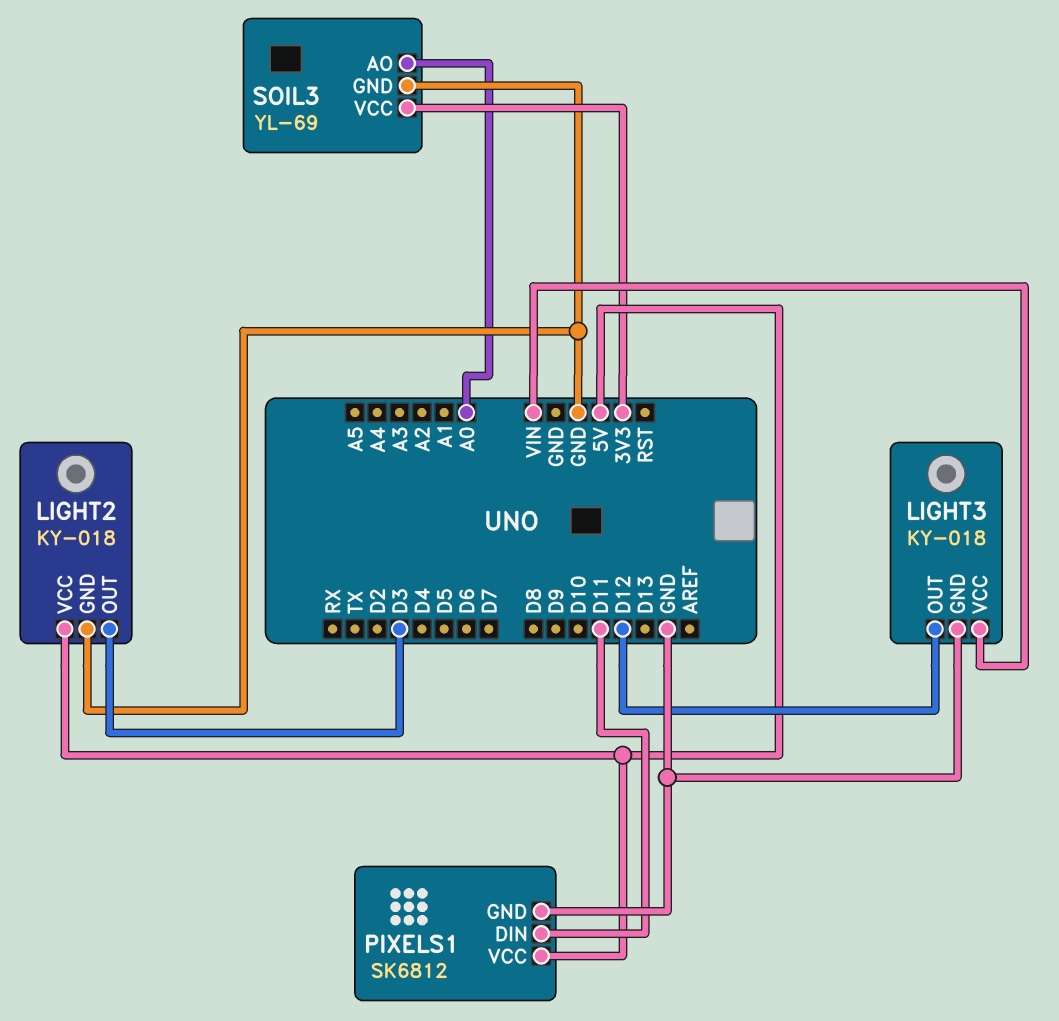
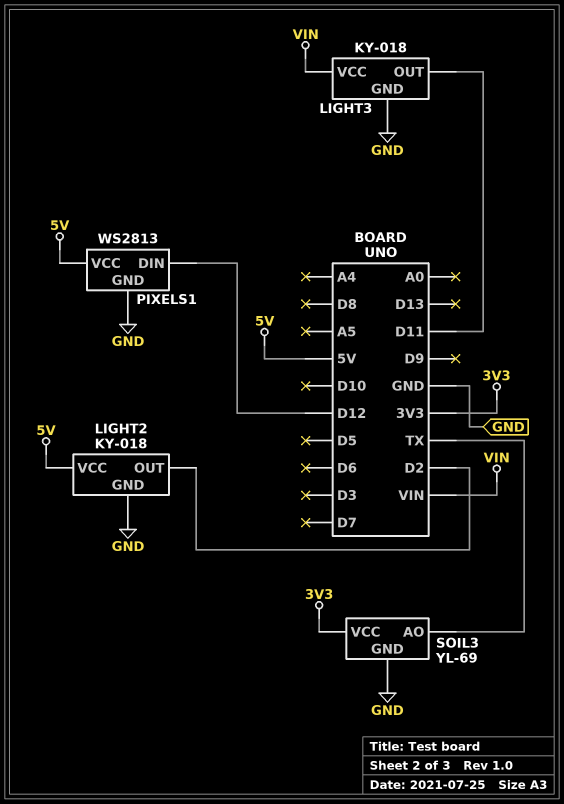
LIGHT2 pin OUT: D3 -> D2
LIGHT3 pin OUT: D12 -> D11
PIXELS1: SK6812 -> WS2813
PIXELS1 pin DIN: D11 -> D12
SOIL3 pin AO: A0 -> TX

